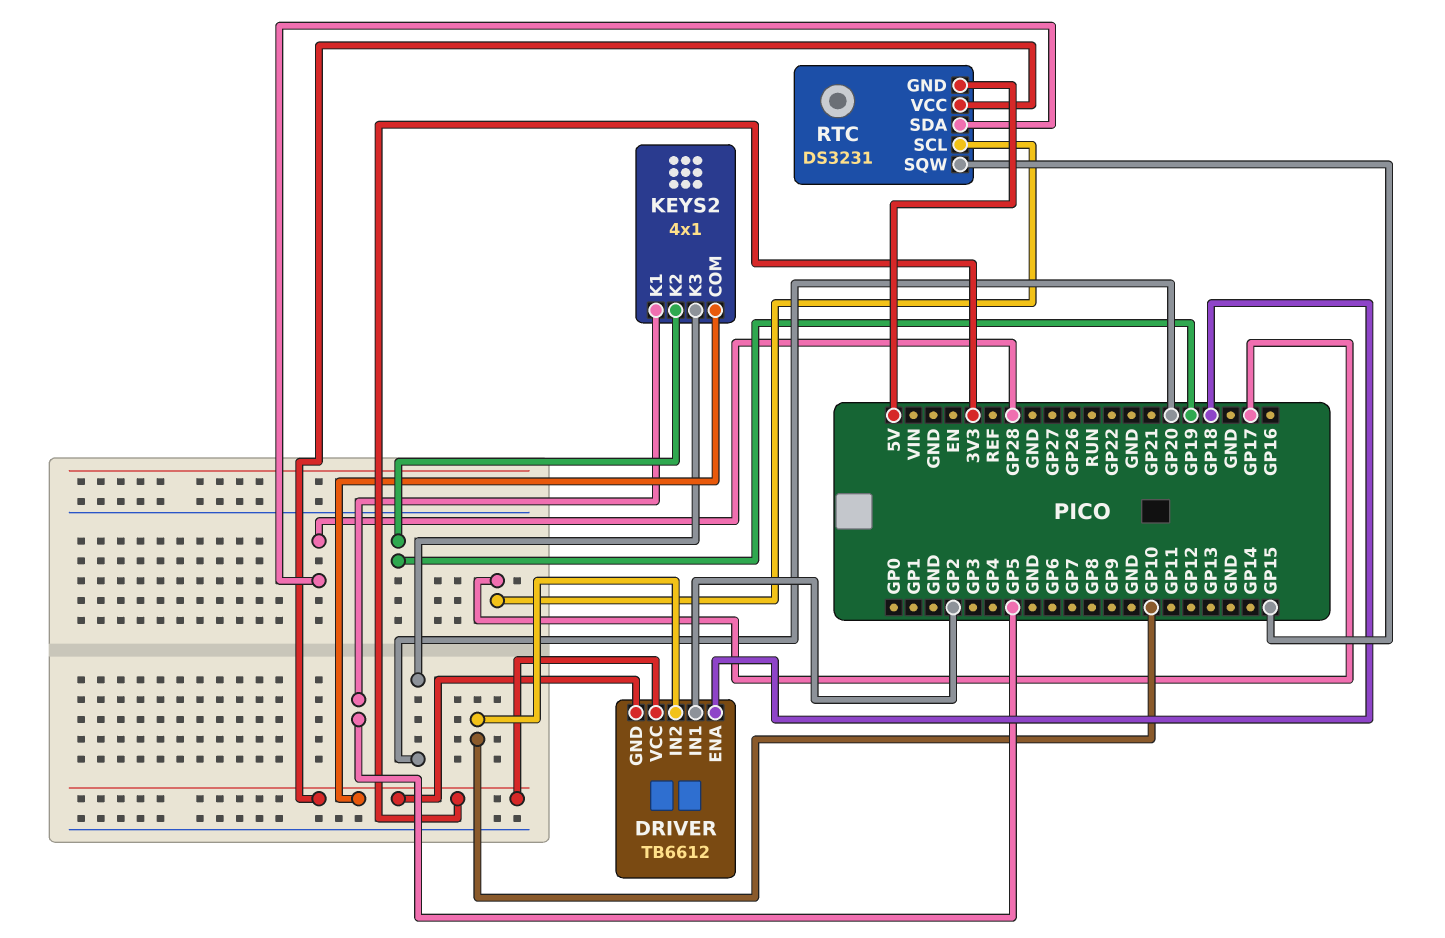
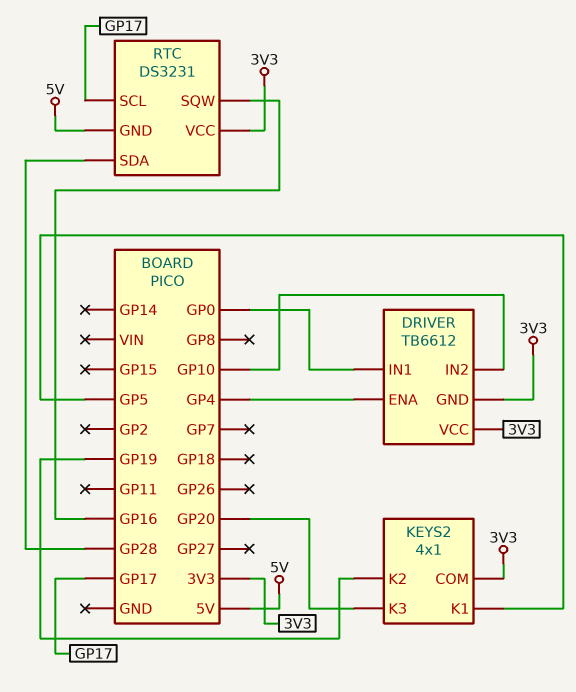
DRIVER pin ENA: GP18 -> GP4
DRIVER pin IN1: GP2 -> GP0
RTC pin SQW: GP15 -> GP16

